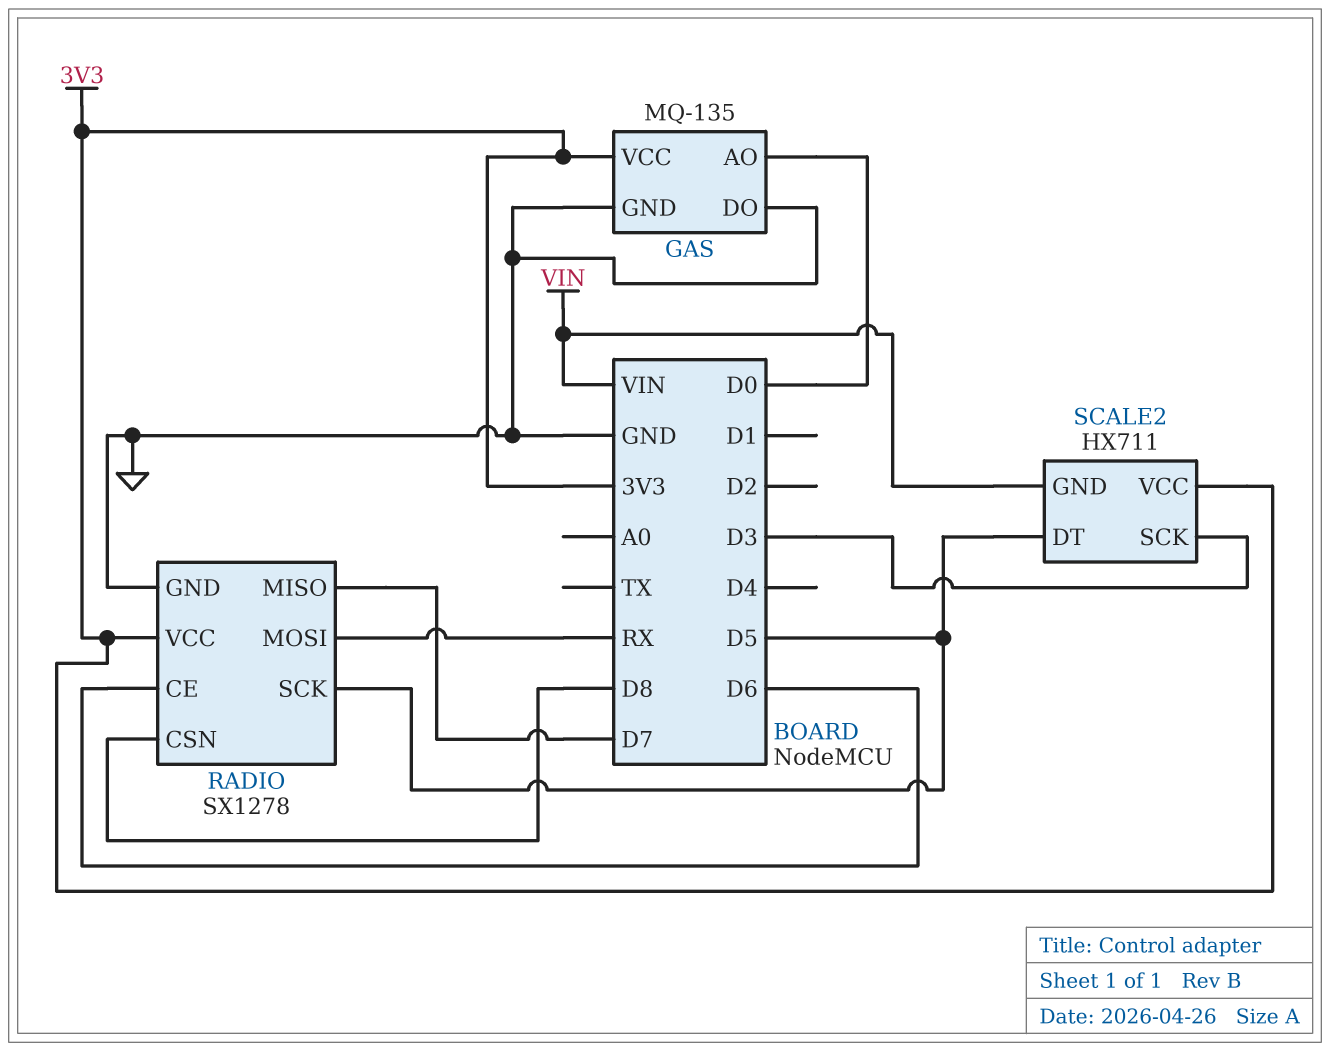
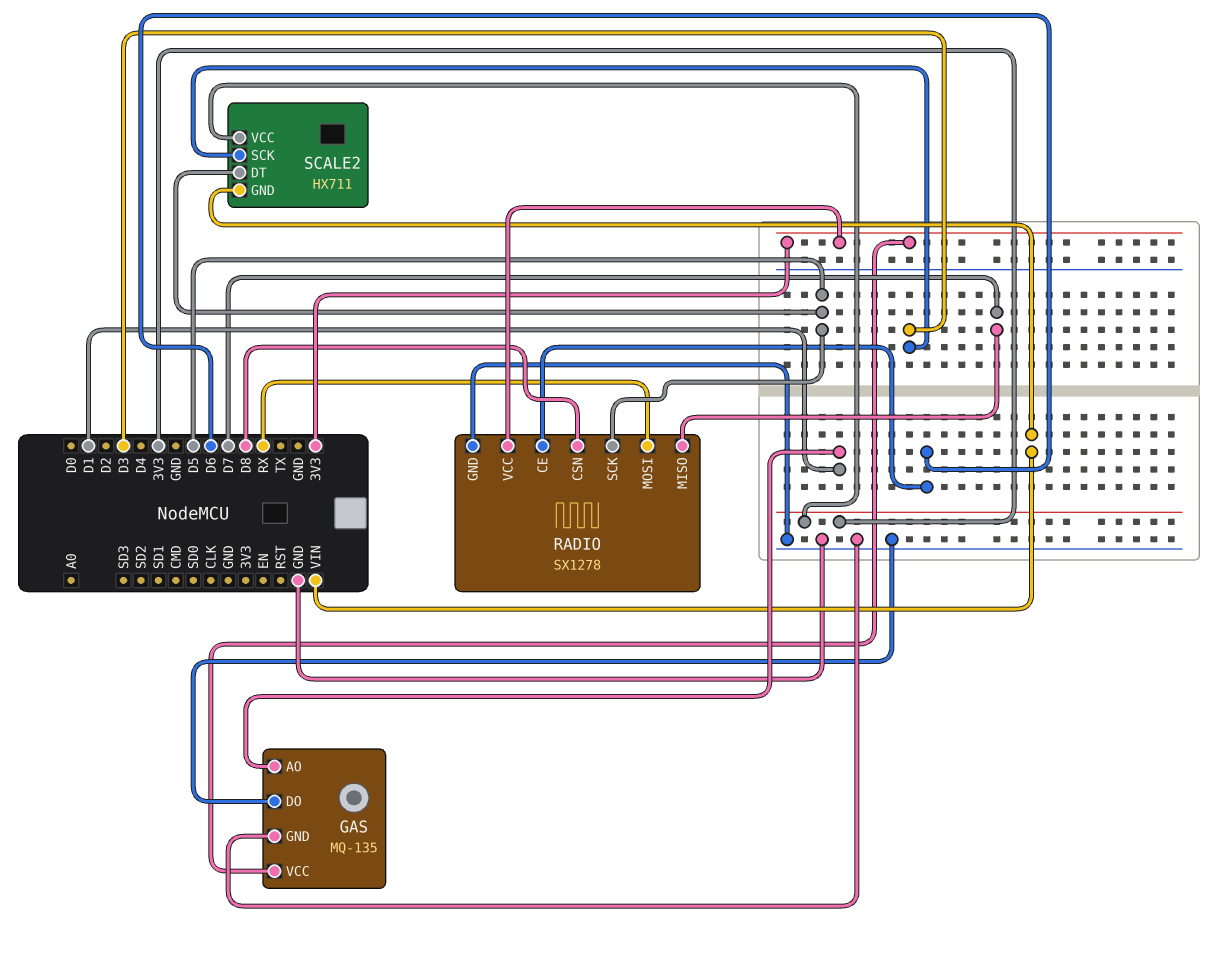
GAS pin AO: D0 -> D1

